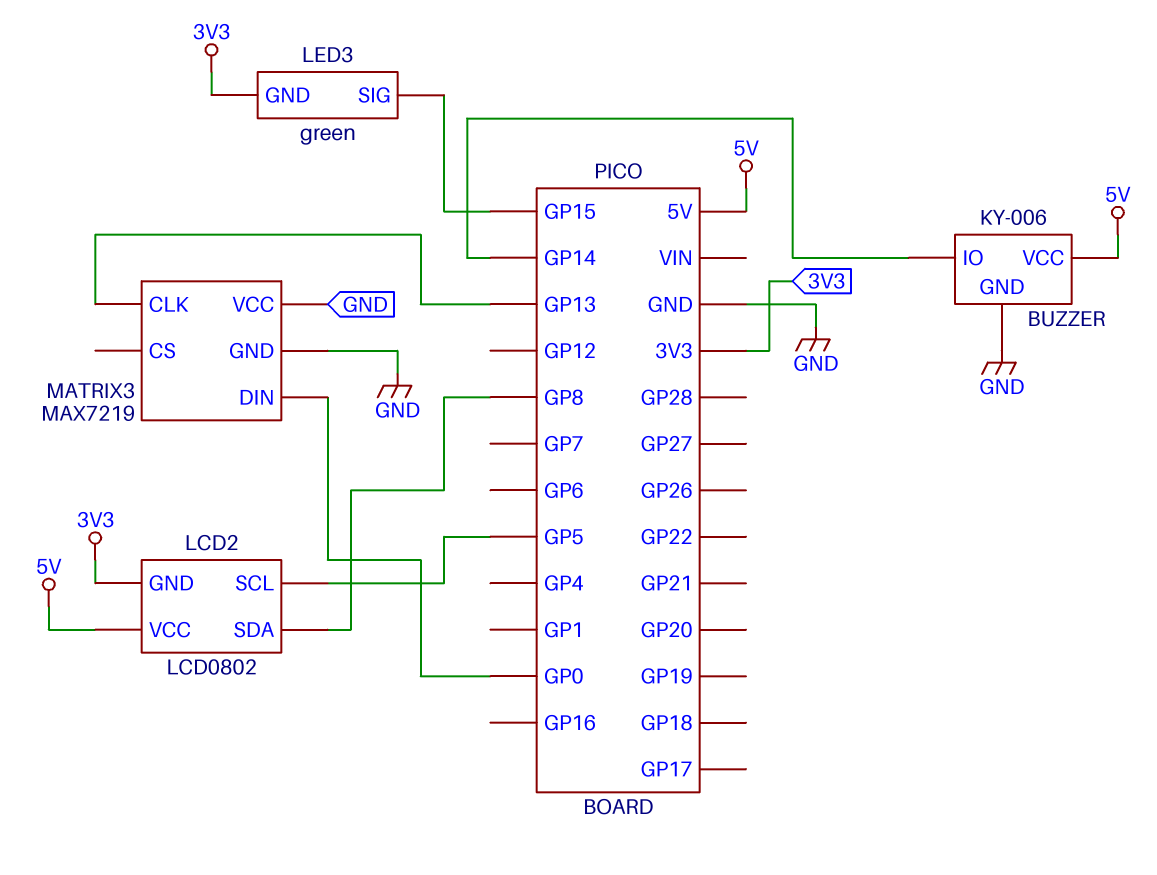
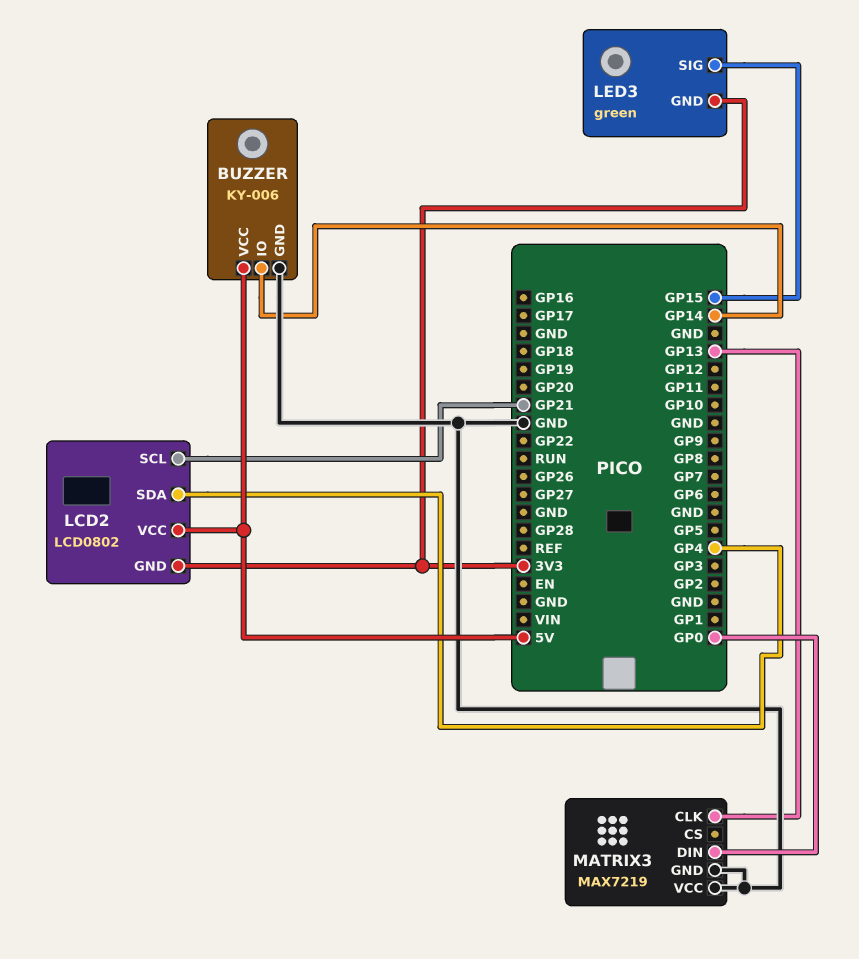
LCD2 pin SCL: GP5 -> GP21
LCD2 pin SDA: GP8 -> GP4

